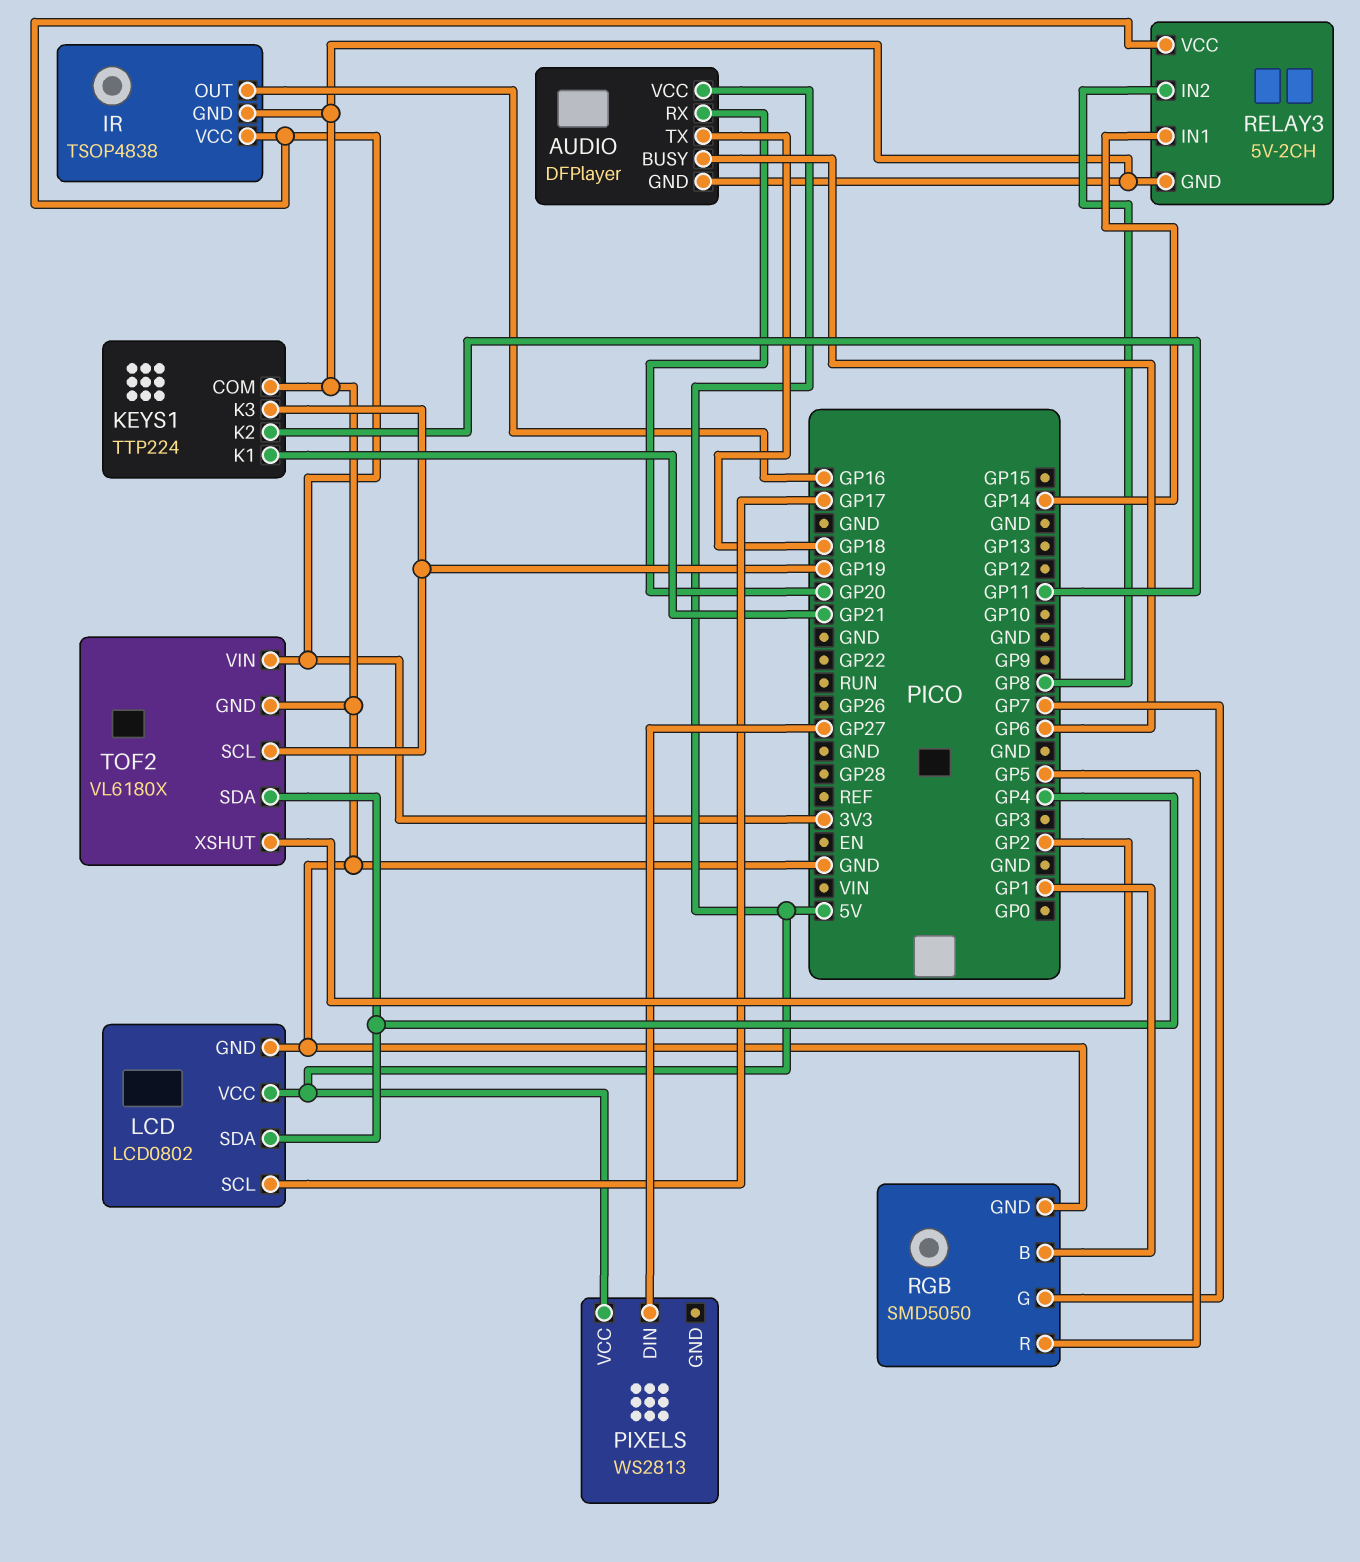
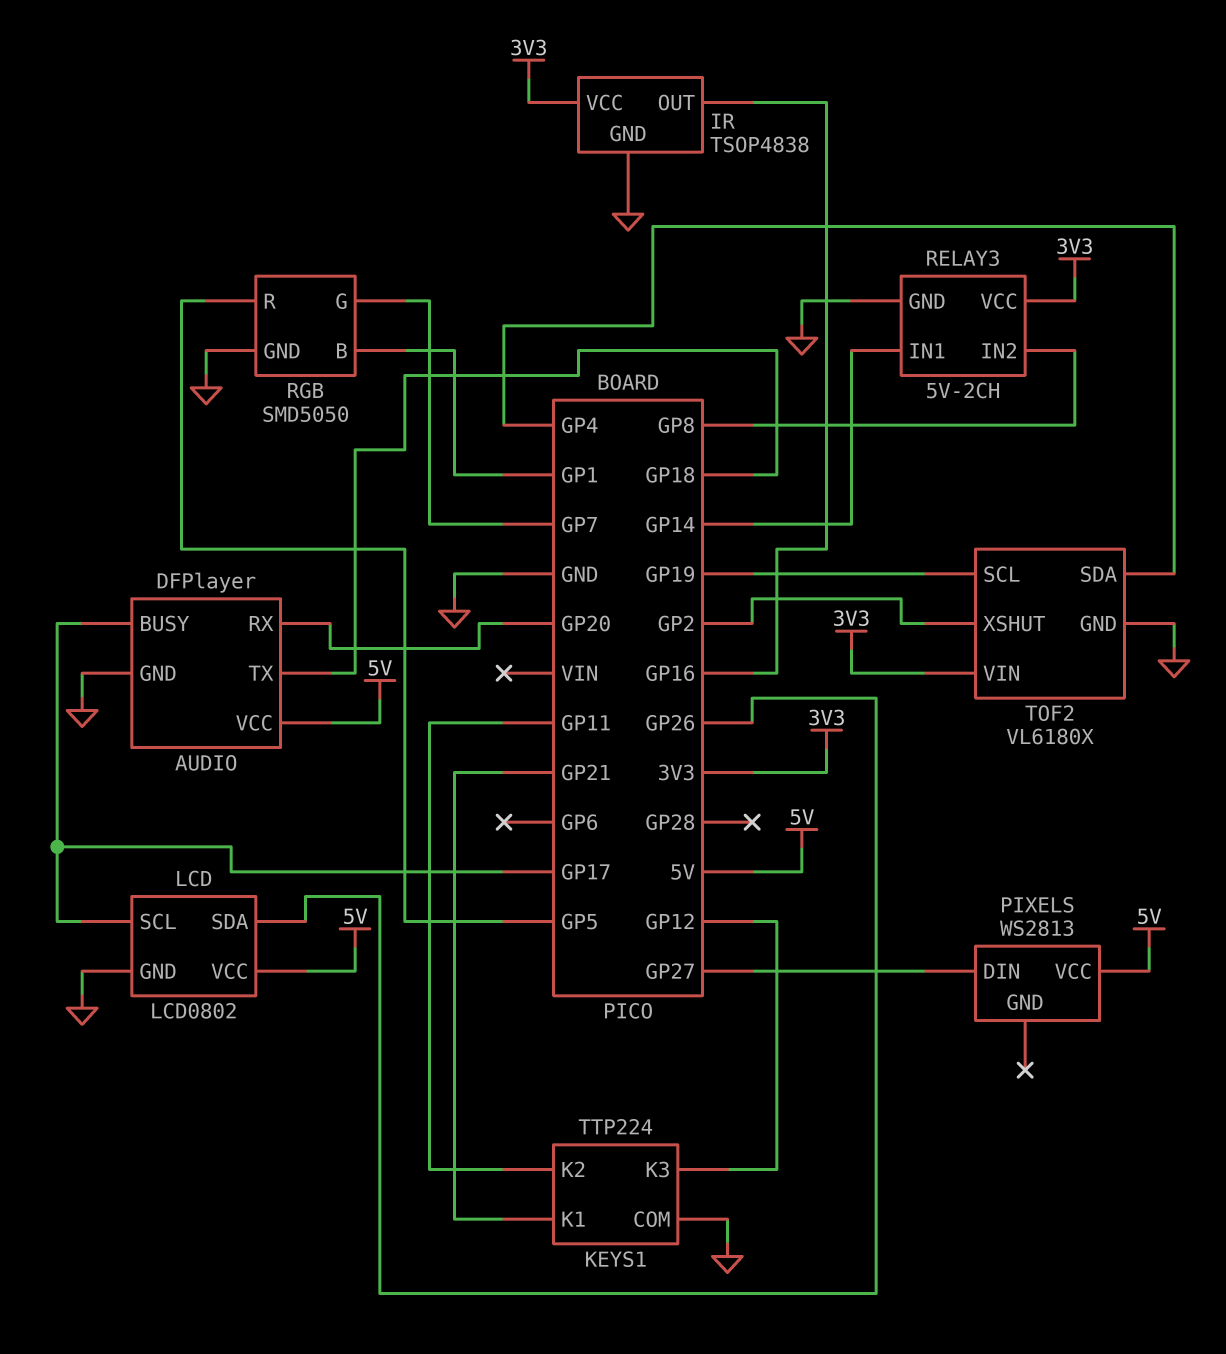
AUDIO pin BUSY: GP6 -> GP17
KEYS1 pin K3: GP19 -> GP12
LCD pin SDA: GP4 -> GP26

